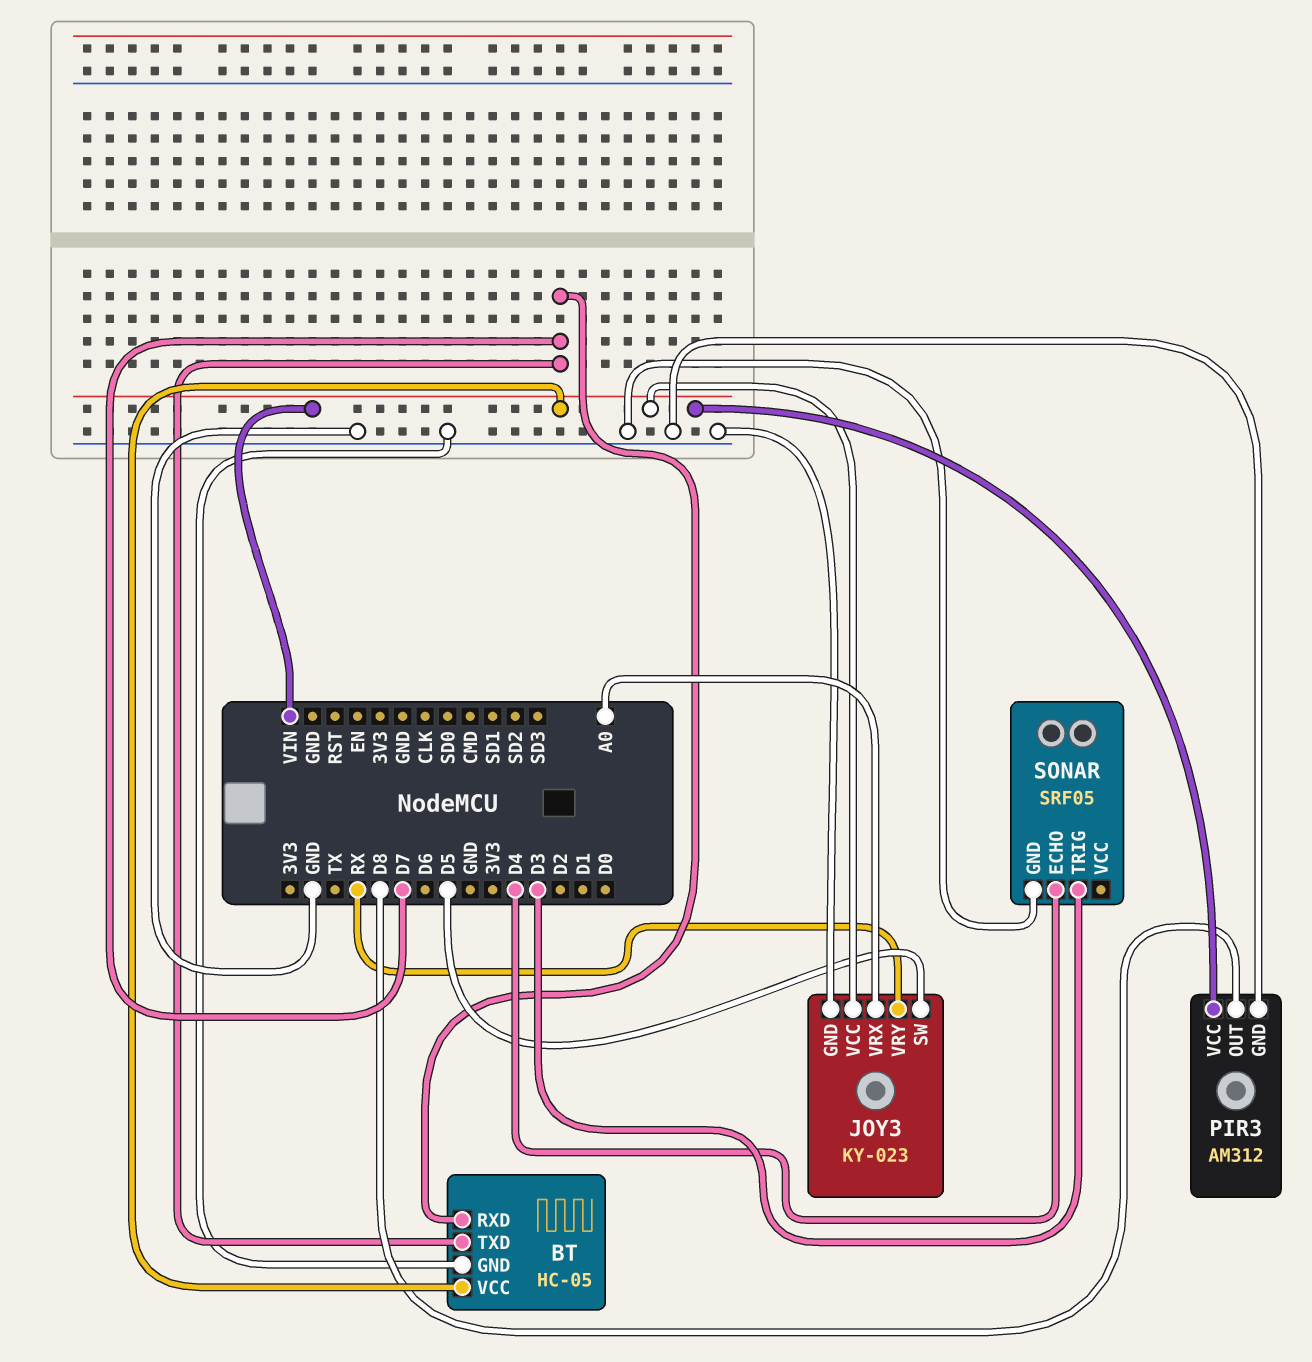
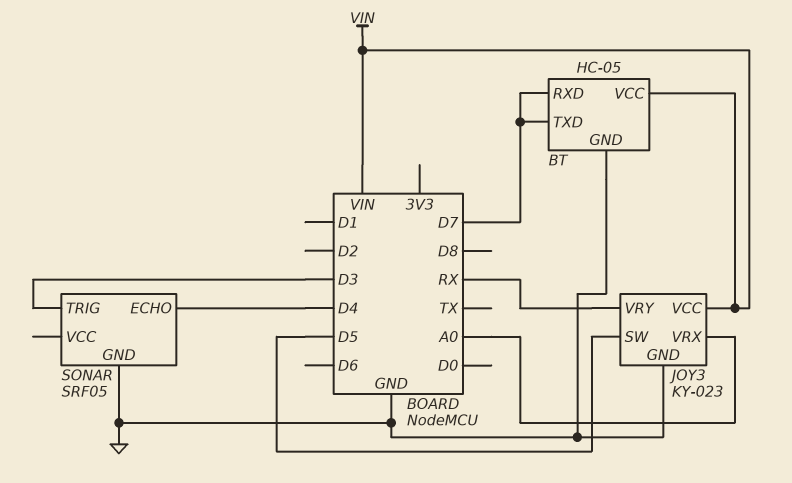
PIR3: AM312 -> none
PIR3 pin GND: GND -> none
PIR3 pin OUT: D8 -> none
PIR3 pin VCC: VIN -> none

